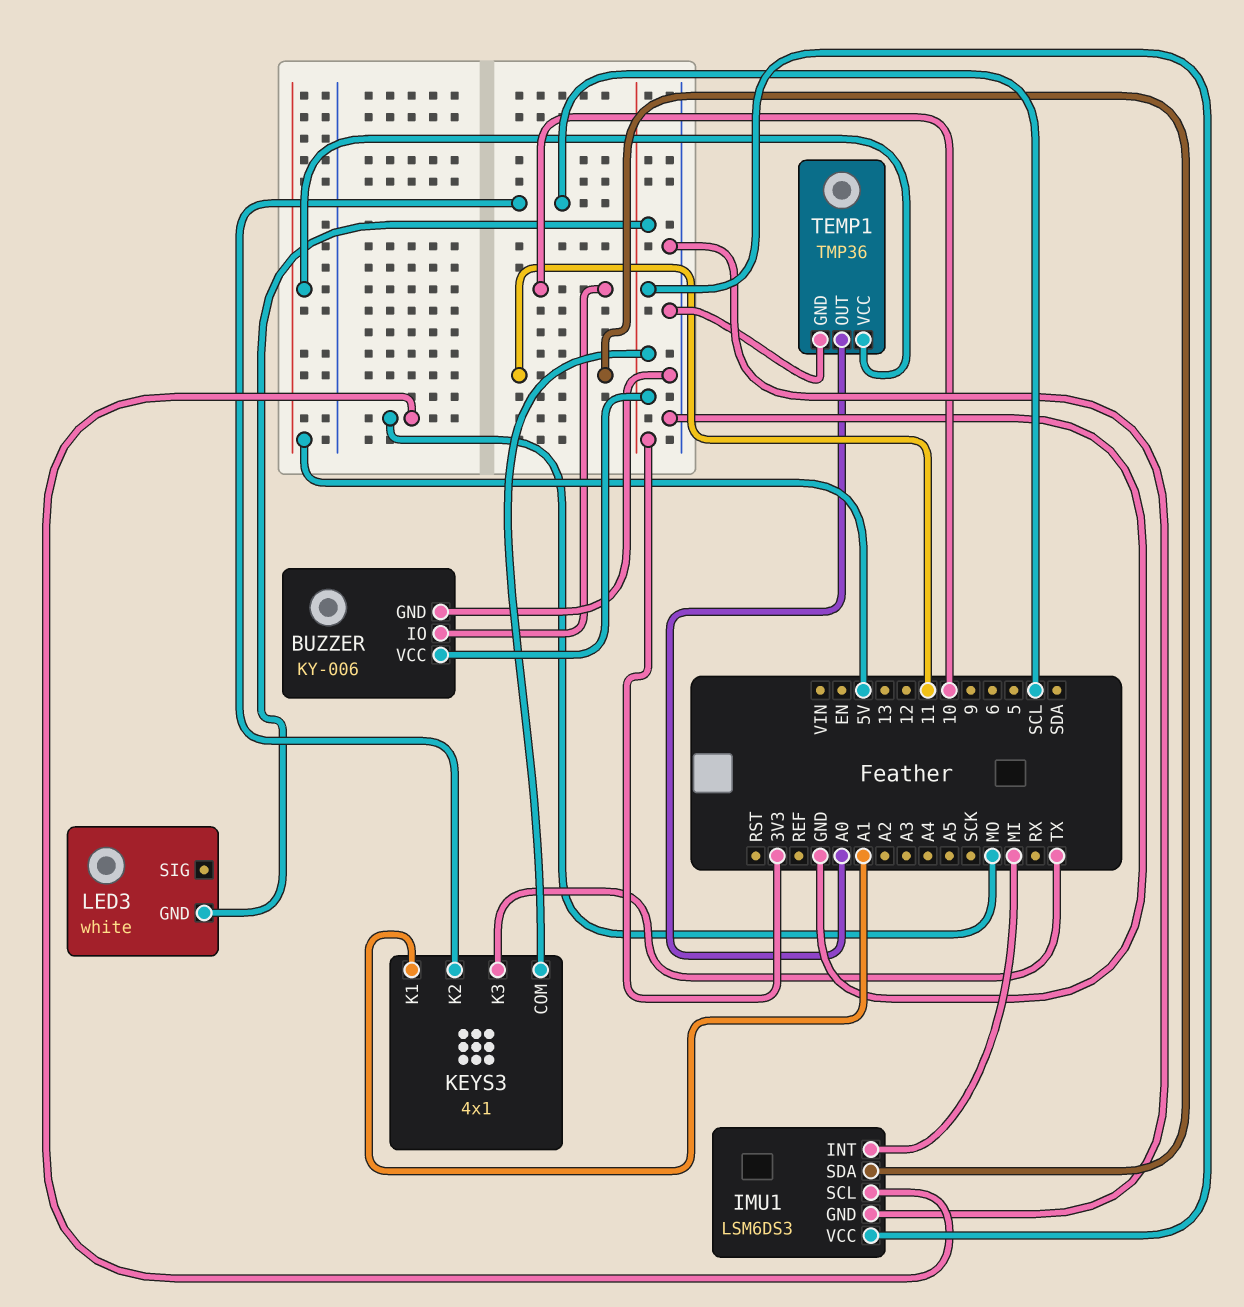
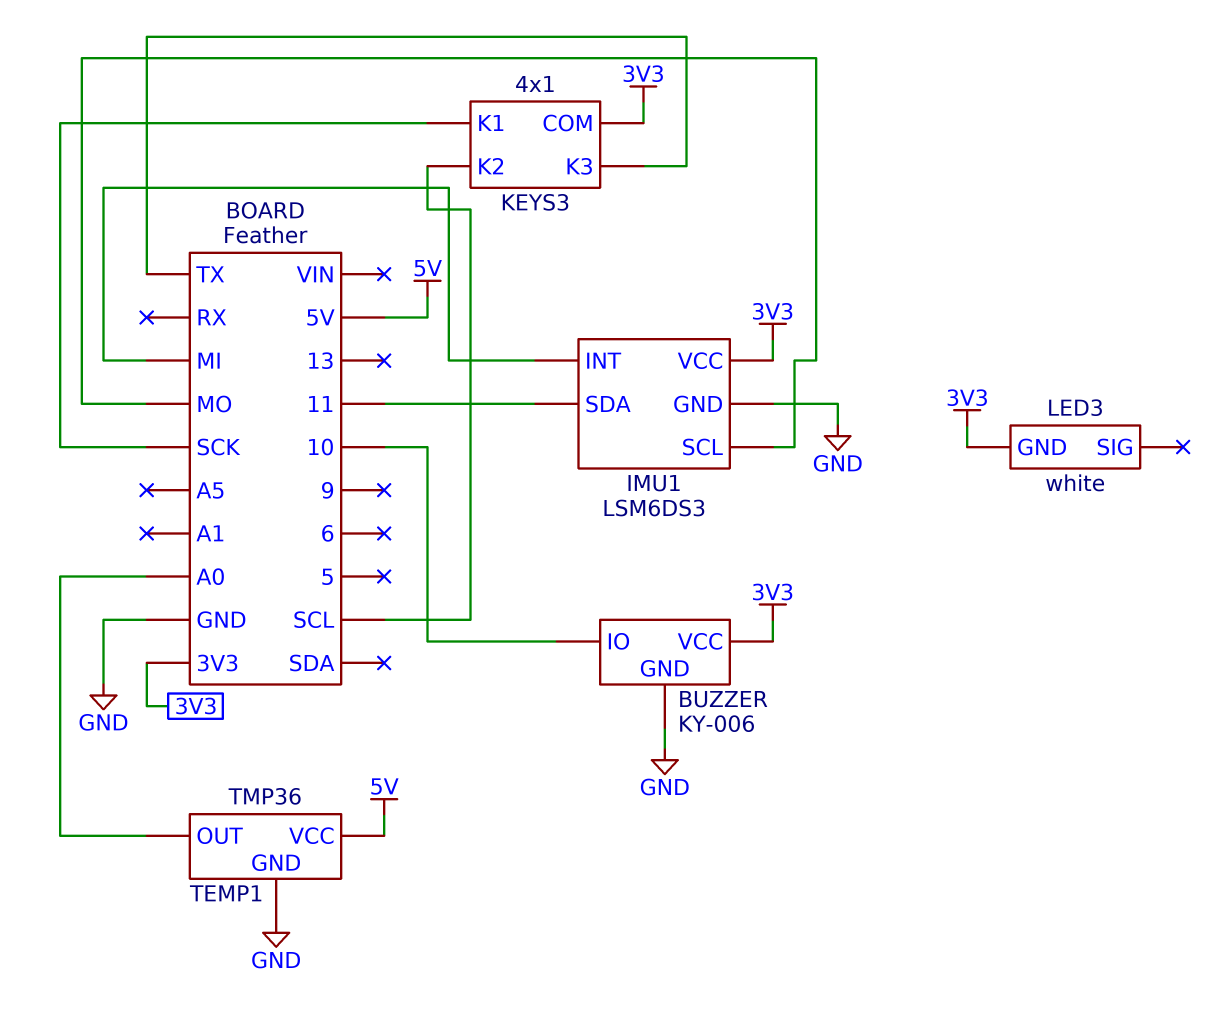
KEYS3 pin K1: A1 -> SCK

